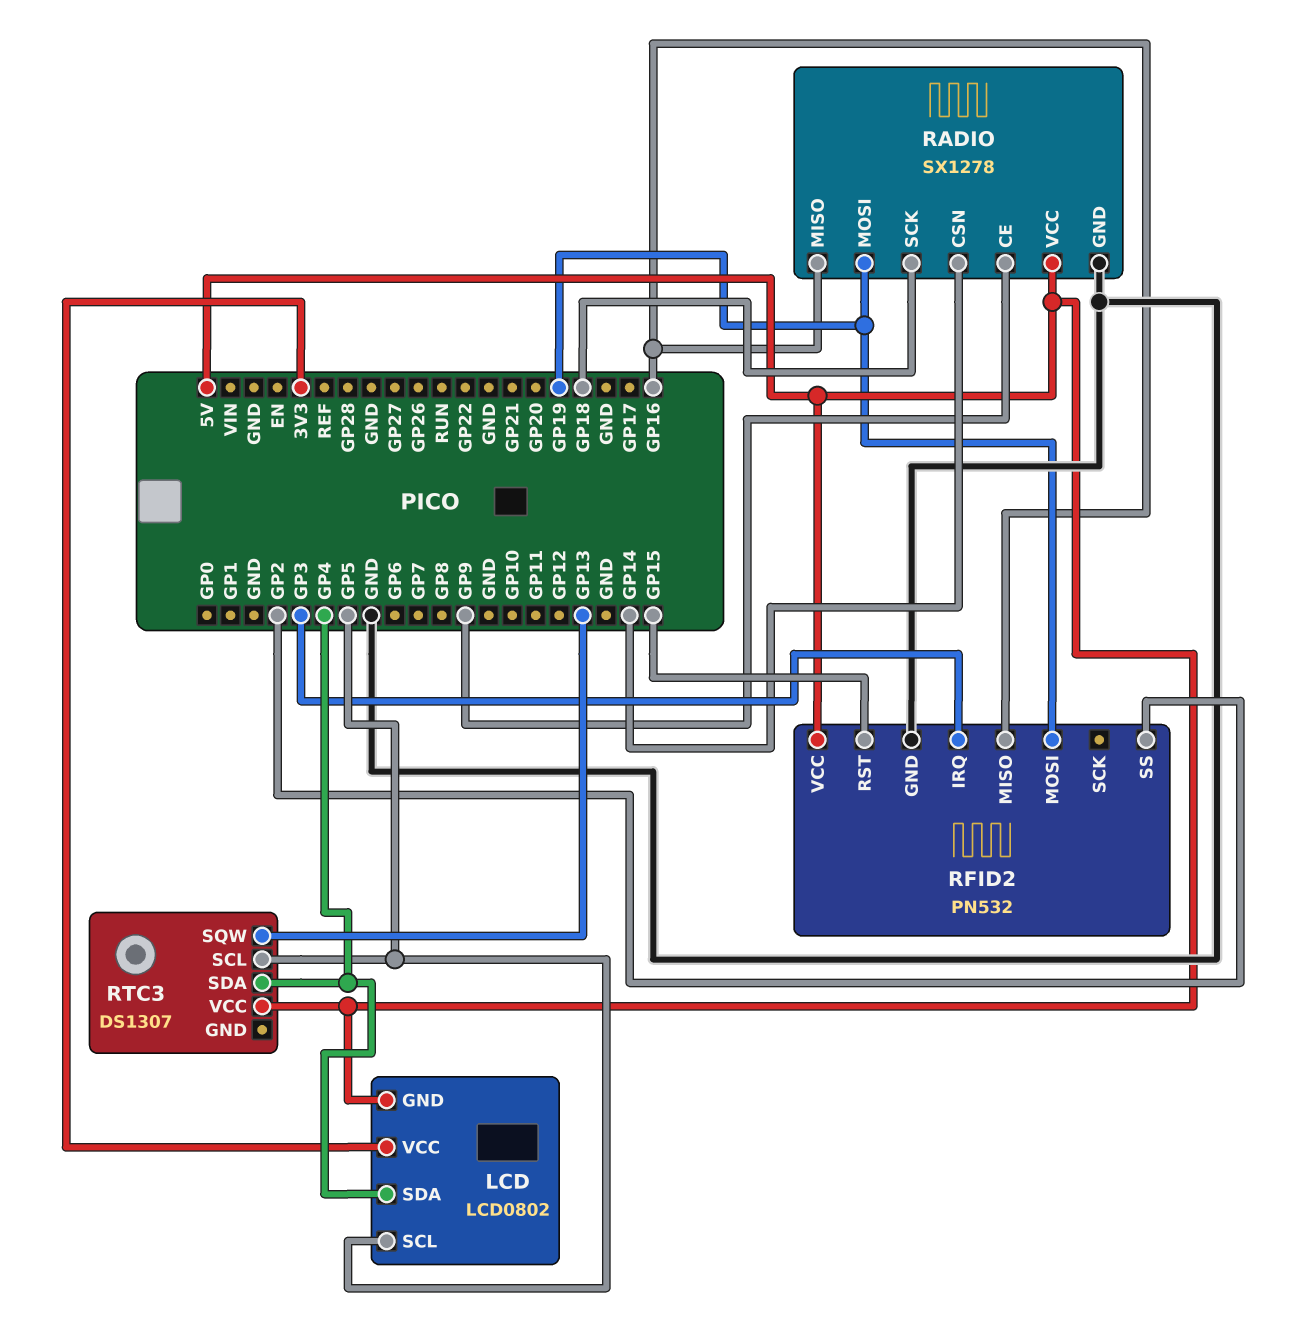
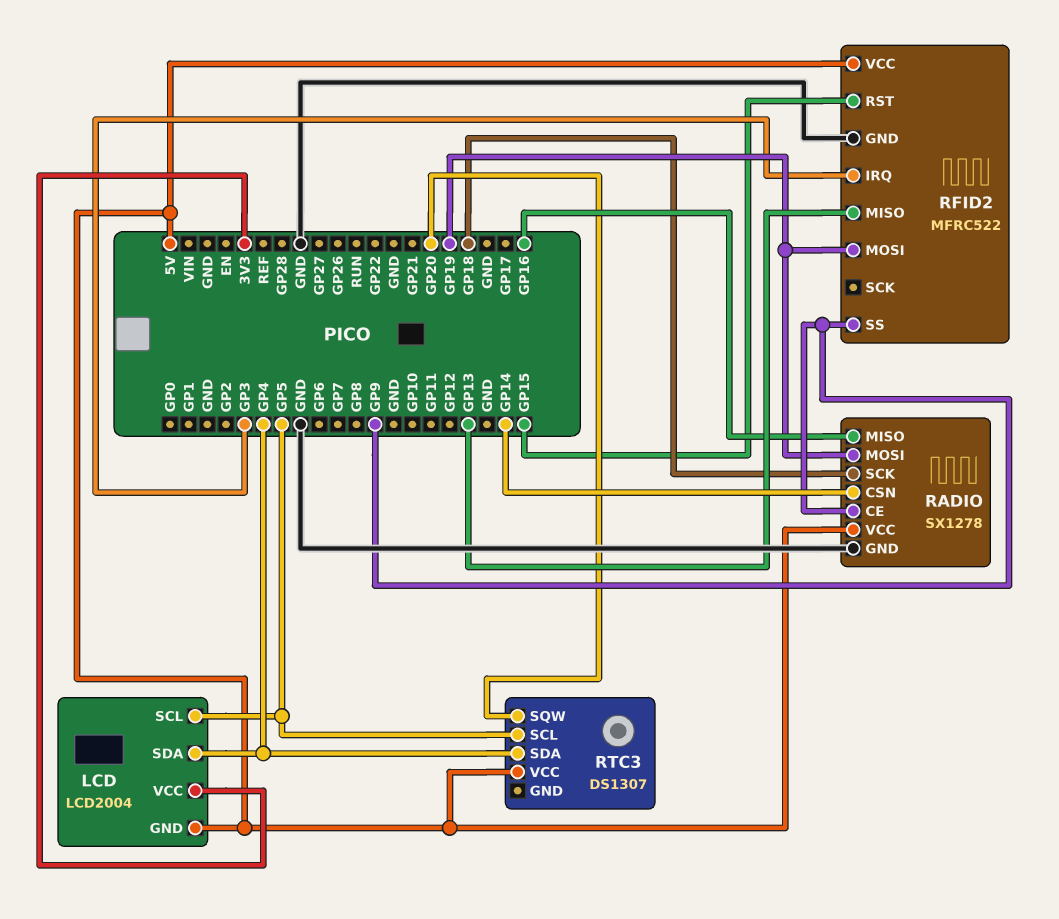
LCD: LCD0802 -> LCD2004
RFID2: PN532 -> MFRC522
RFID2 pin MISO: GP16 -> GP13
RFID2 pin SS: GP2 -> GP9
RTC3 pin SQW: GP13 -> GP20

